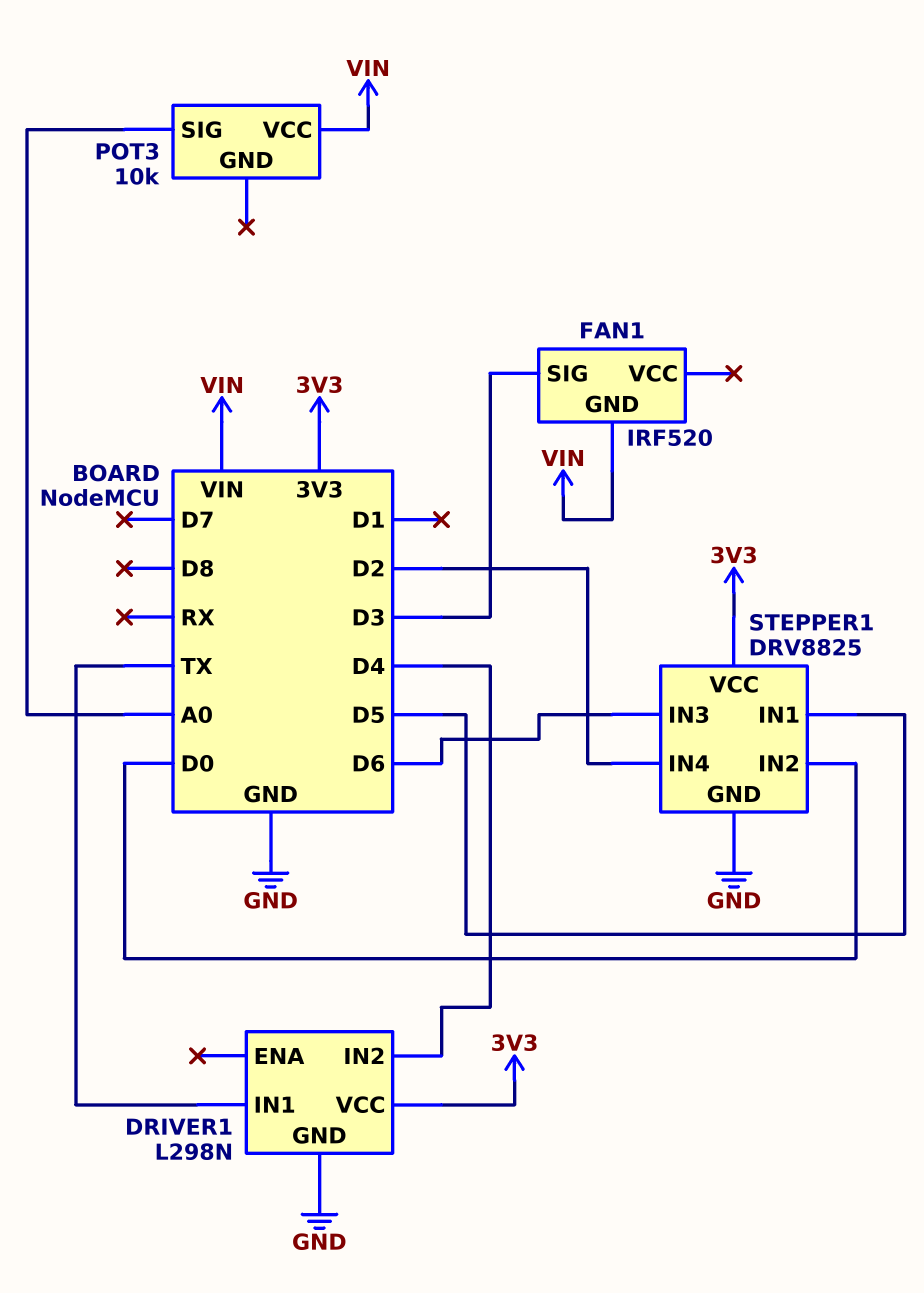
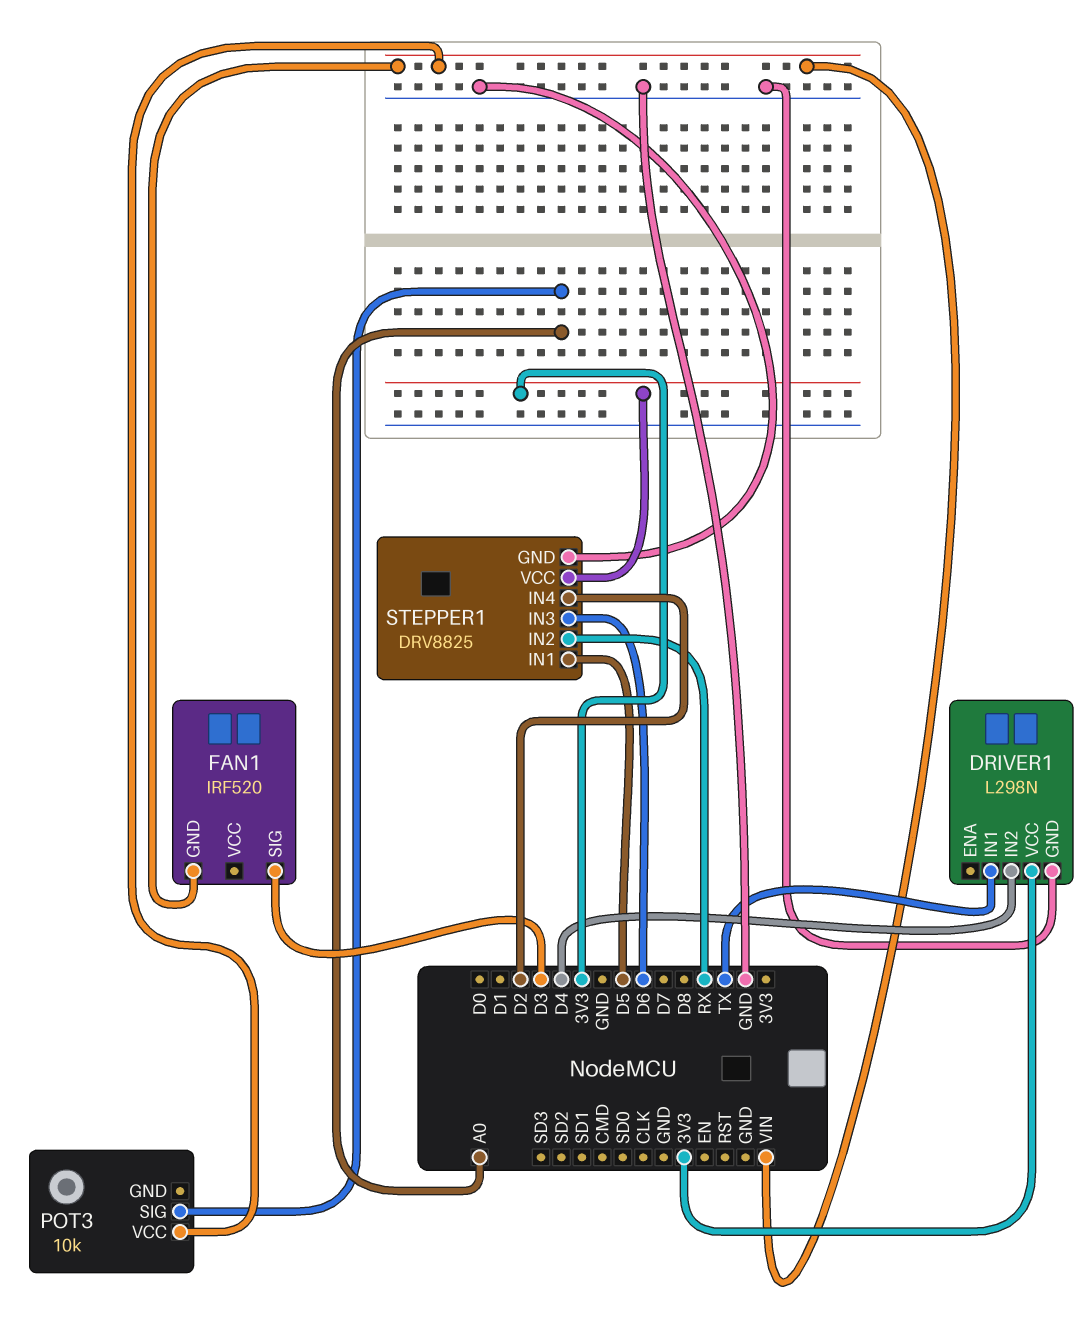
STEPPER1 pin IN2: D0 -> RX

